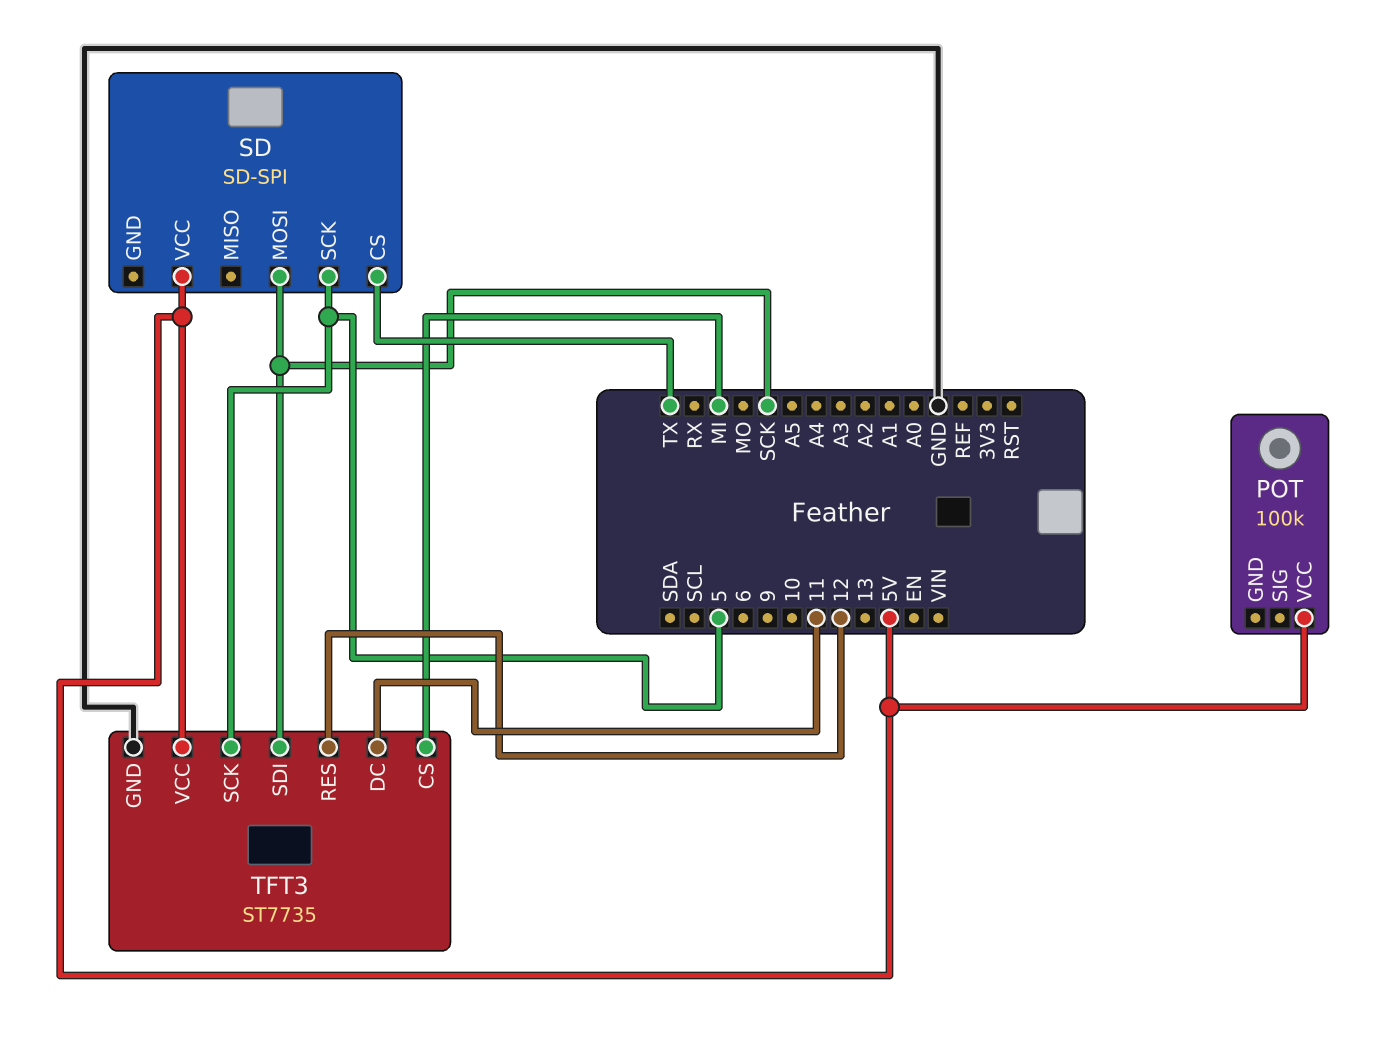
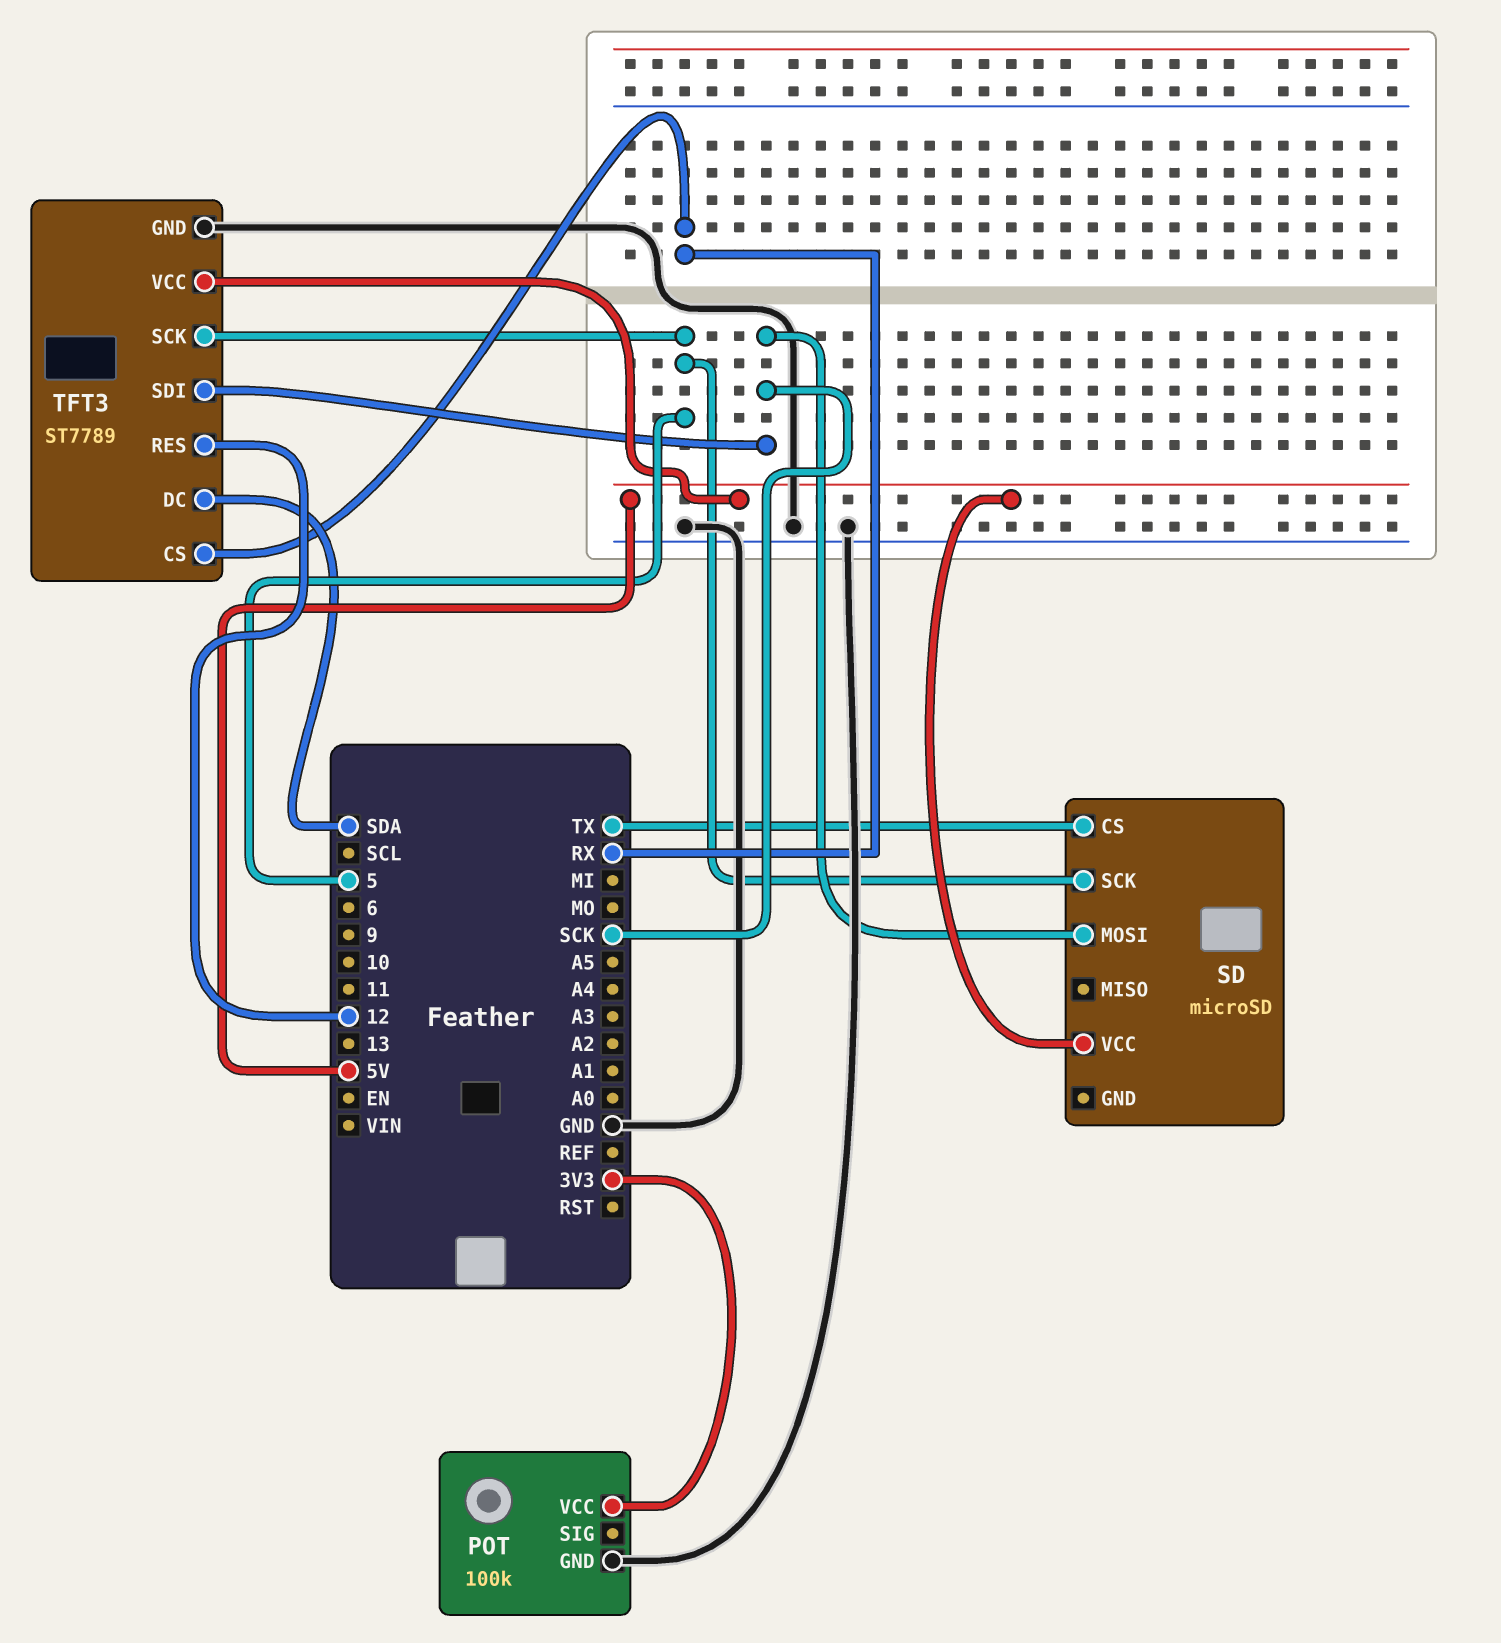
POT pin GND: none -> GND
POT pin VCC: 5V -> 3V3
SD: SD-SPI -> microSD
TFT3: ST7735 -> ST7789
TFT3 pin CS: MI -> RX
TFT3 pin DC: 11 -> SDA

